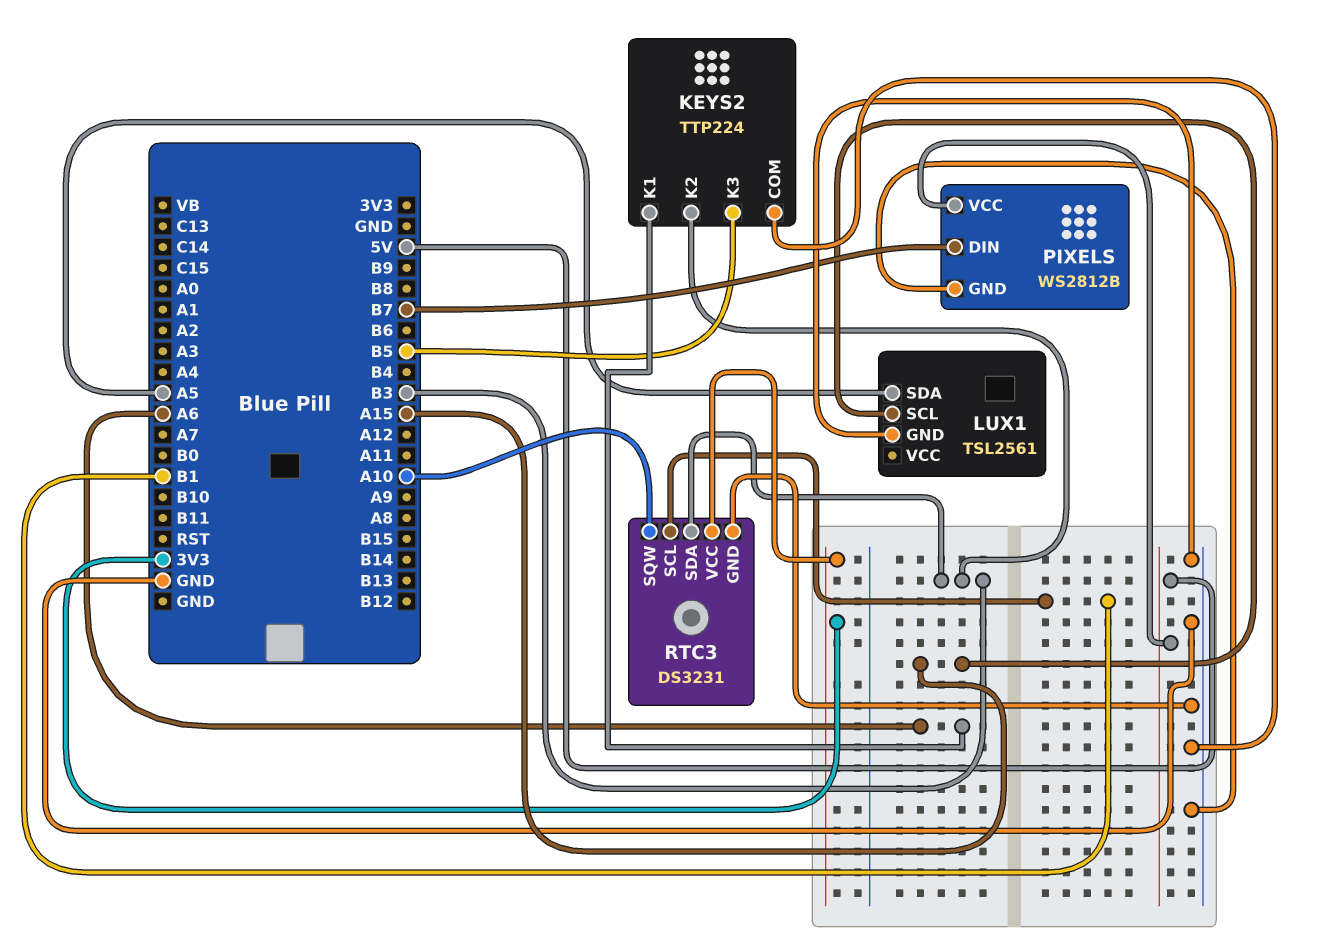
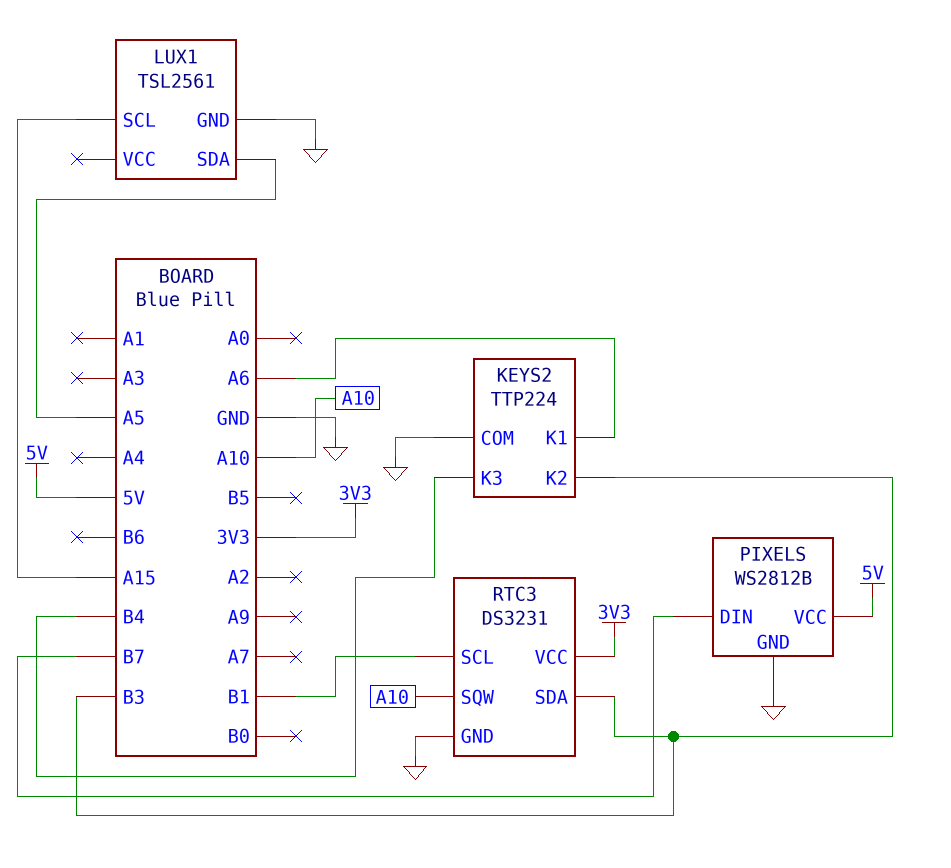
KEYS2 pin K3: B5 -> B4

